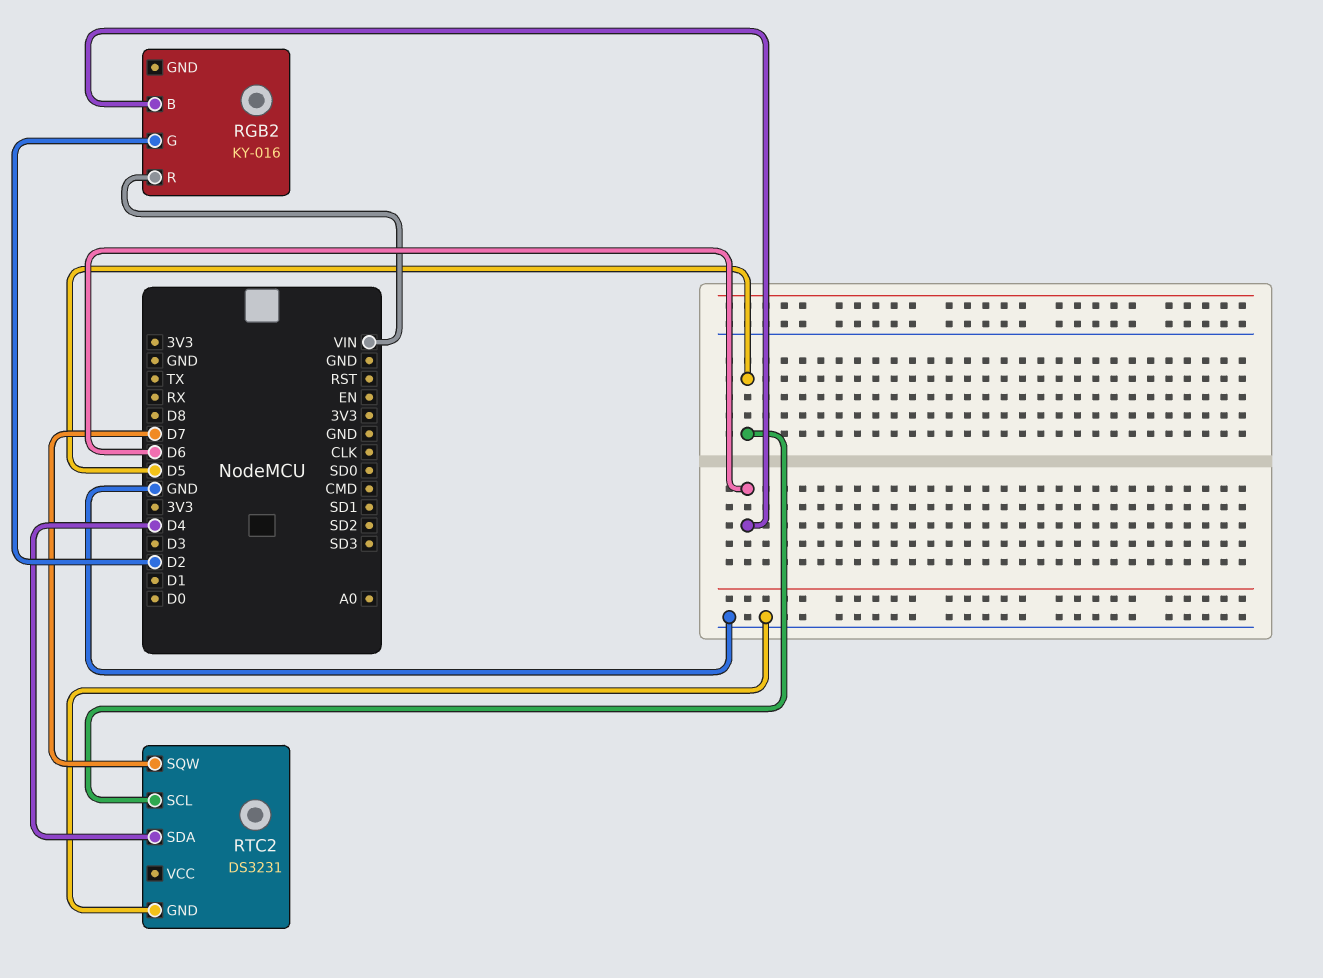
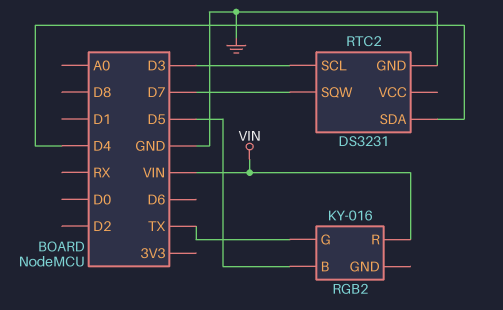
RGB2 pin B: D6 -> D5
RGB2 pin G: D2 -> TX
RTC2 pin SCL: D5 -> D3

